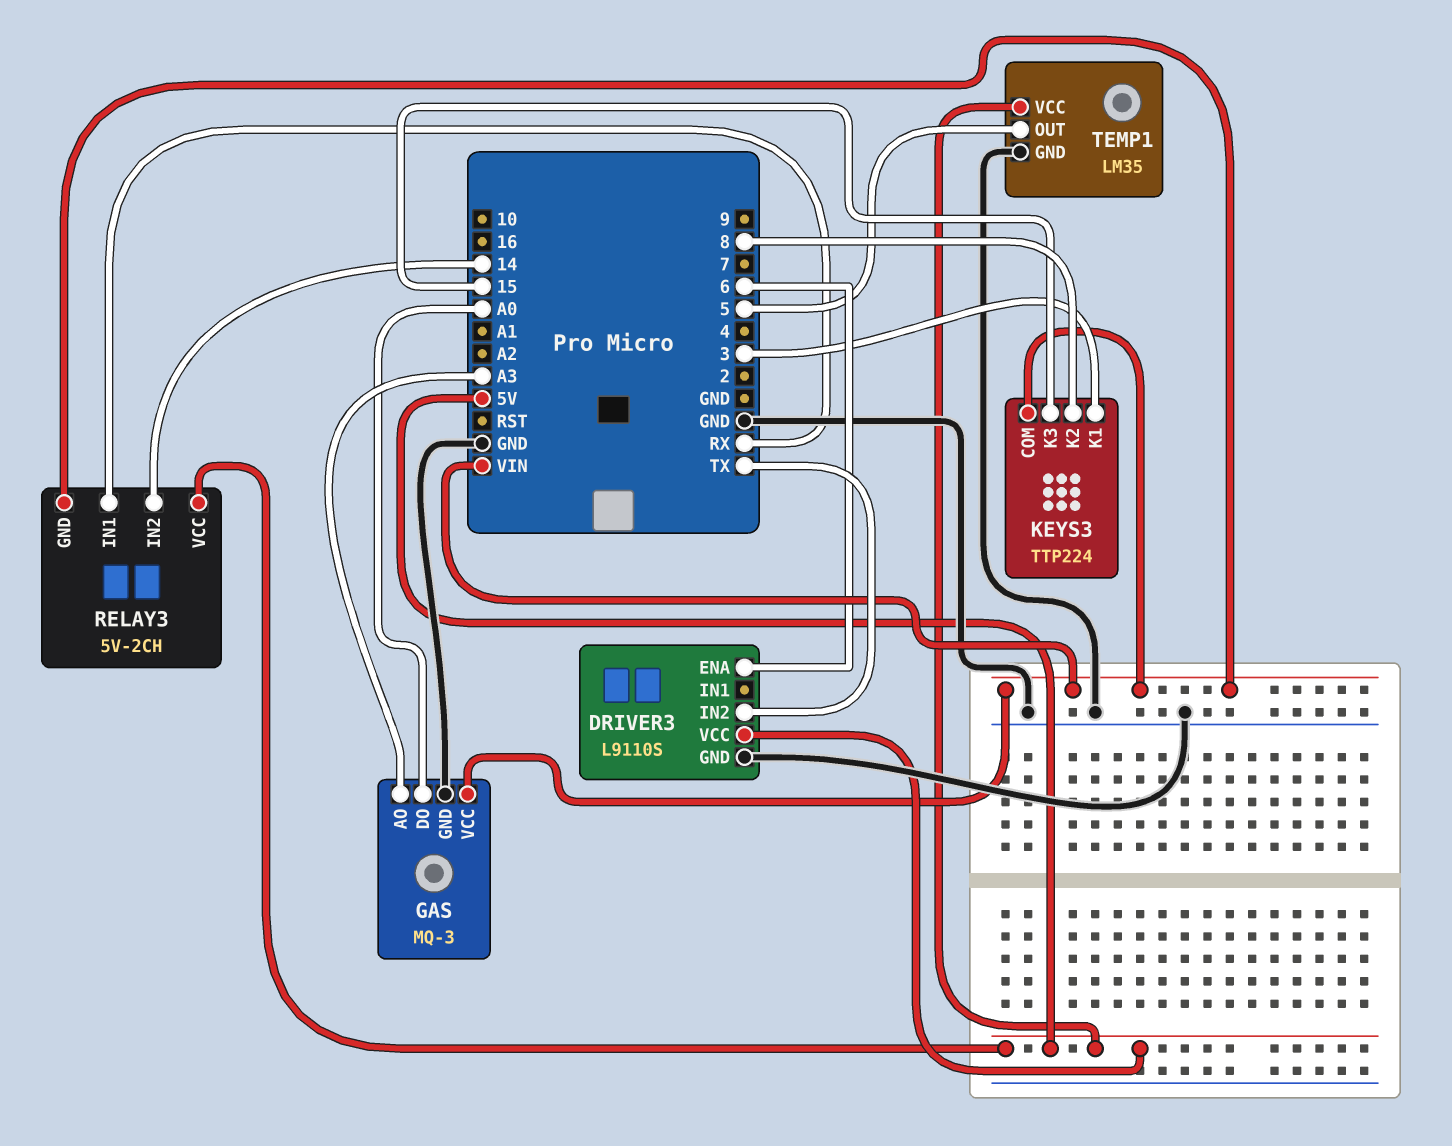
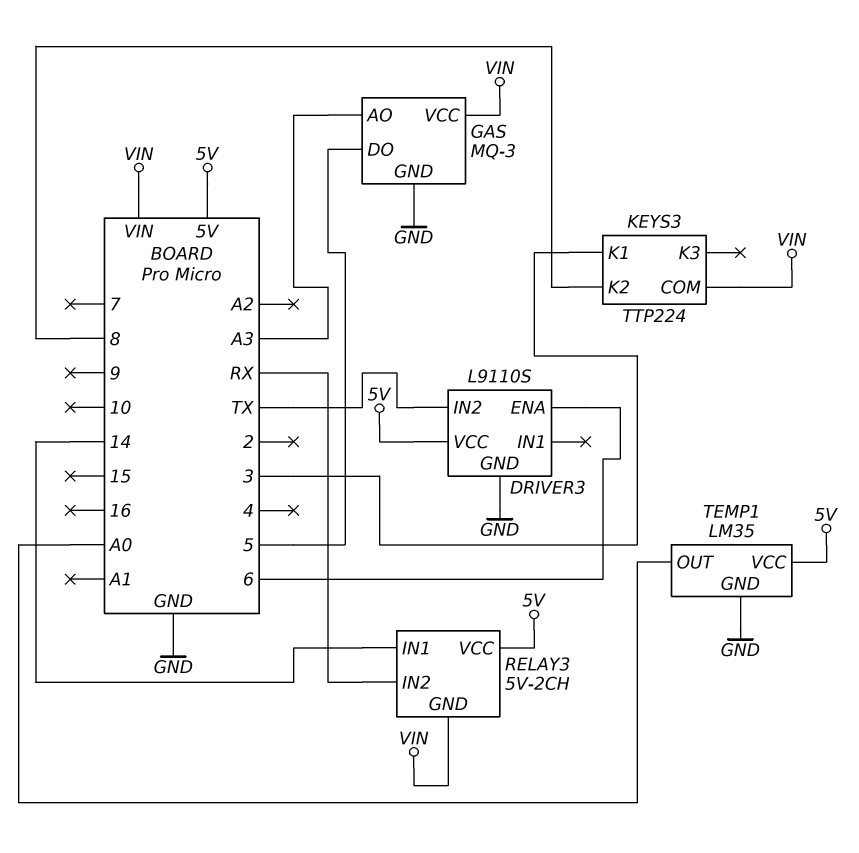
GAS pin DO: A0 -> 5
KEYS3 pin K3: 15 -> none
RELAY3 pin IN1: RX -> 14
RELAY3 pin IN2: 14 -> RX
TEMP1 pin OUT: 5 -> A0

